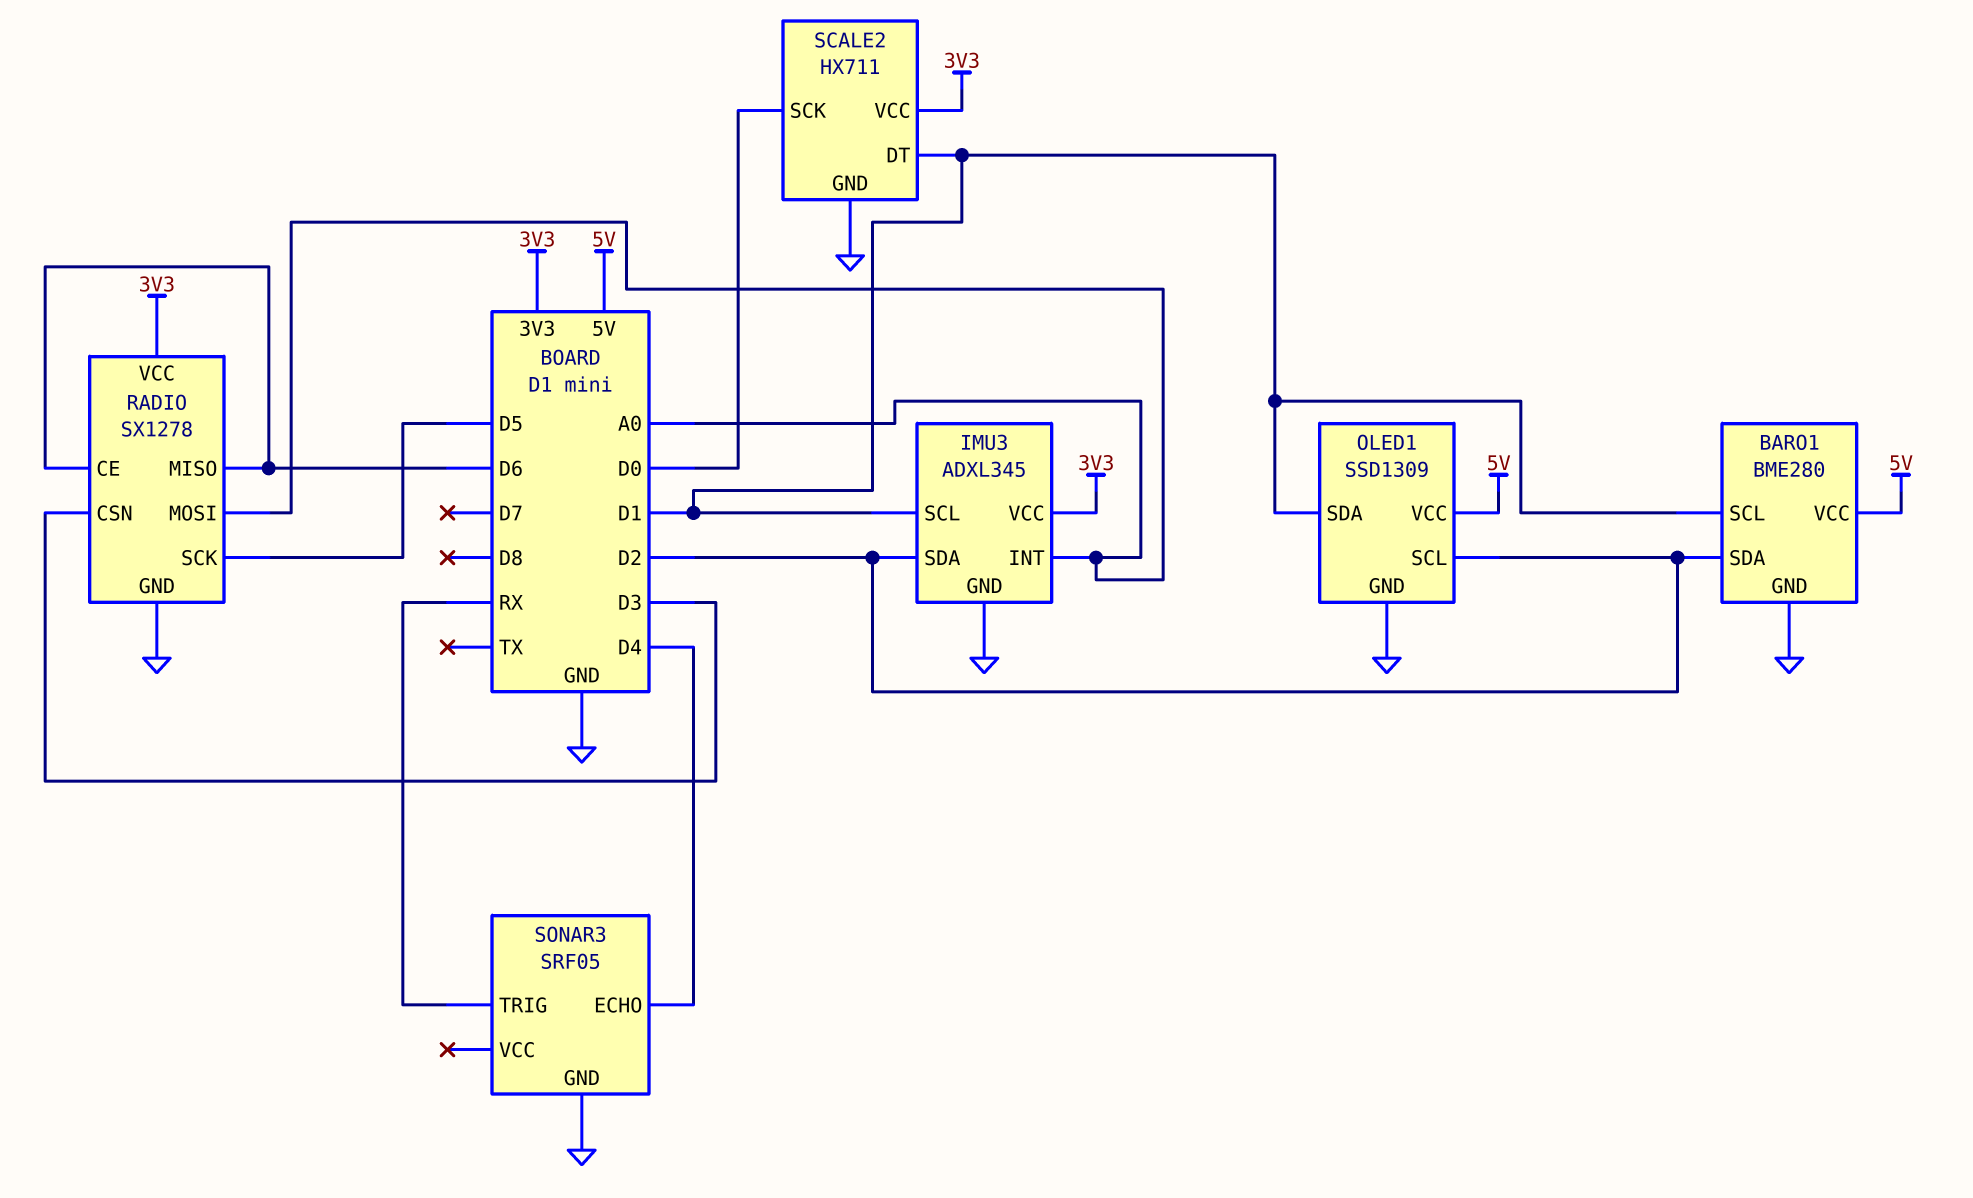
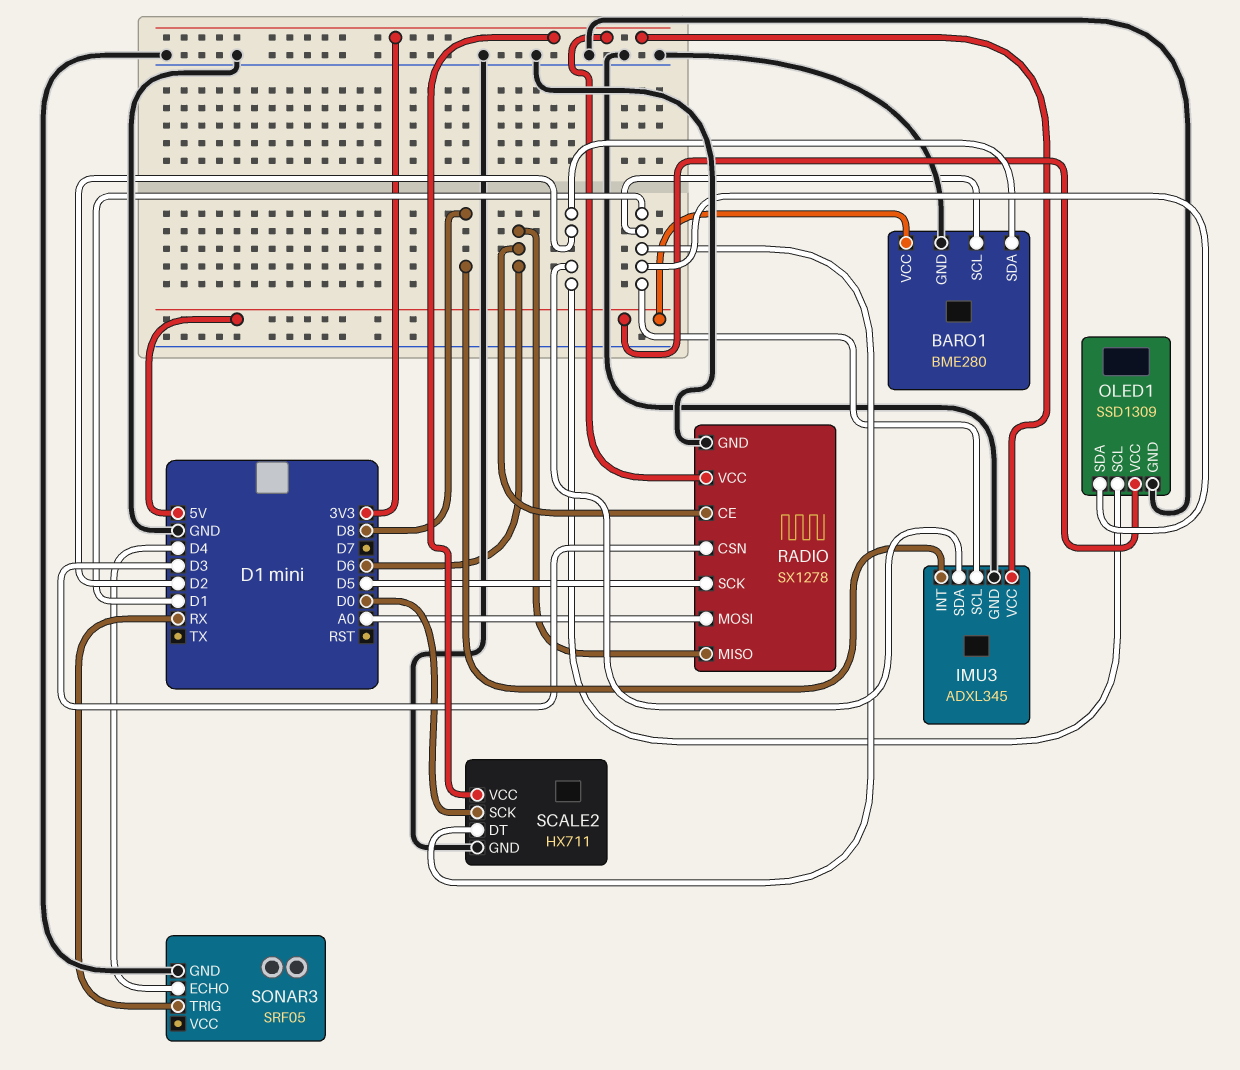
IMU3 pin INT: A0 -> D8

